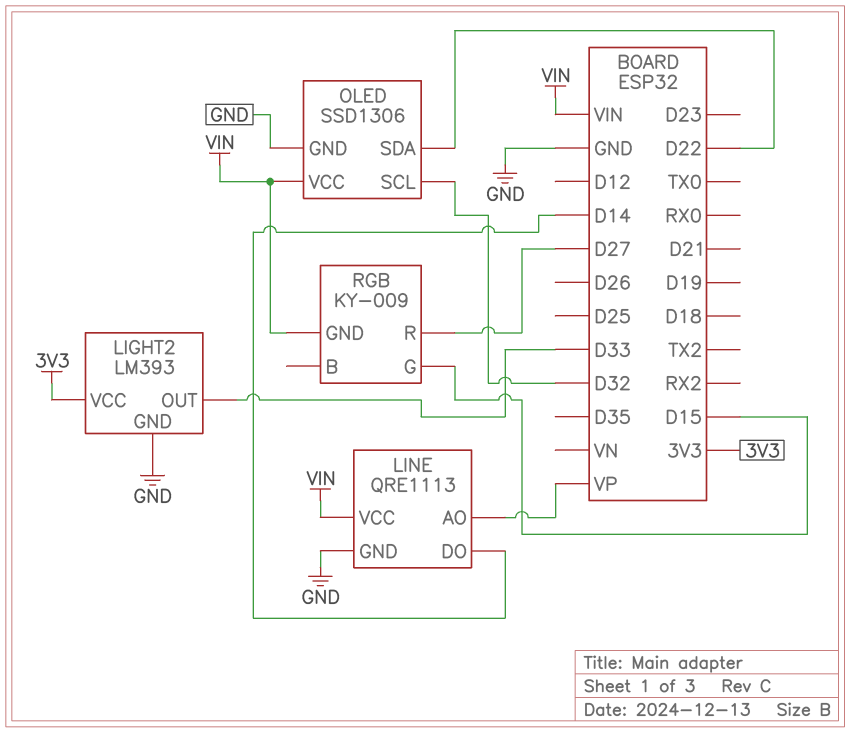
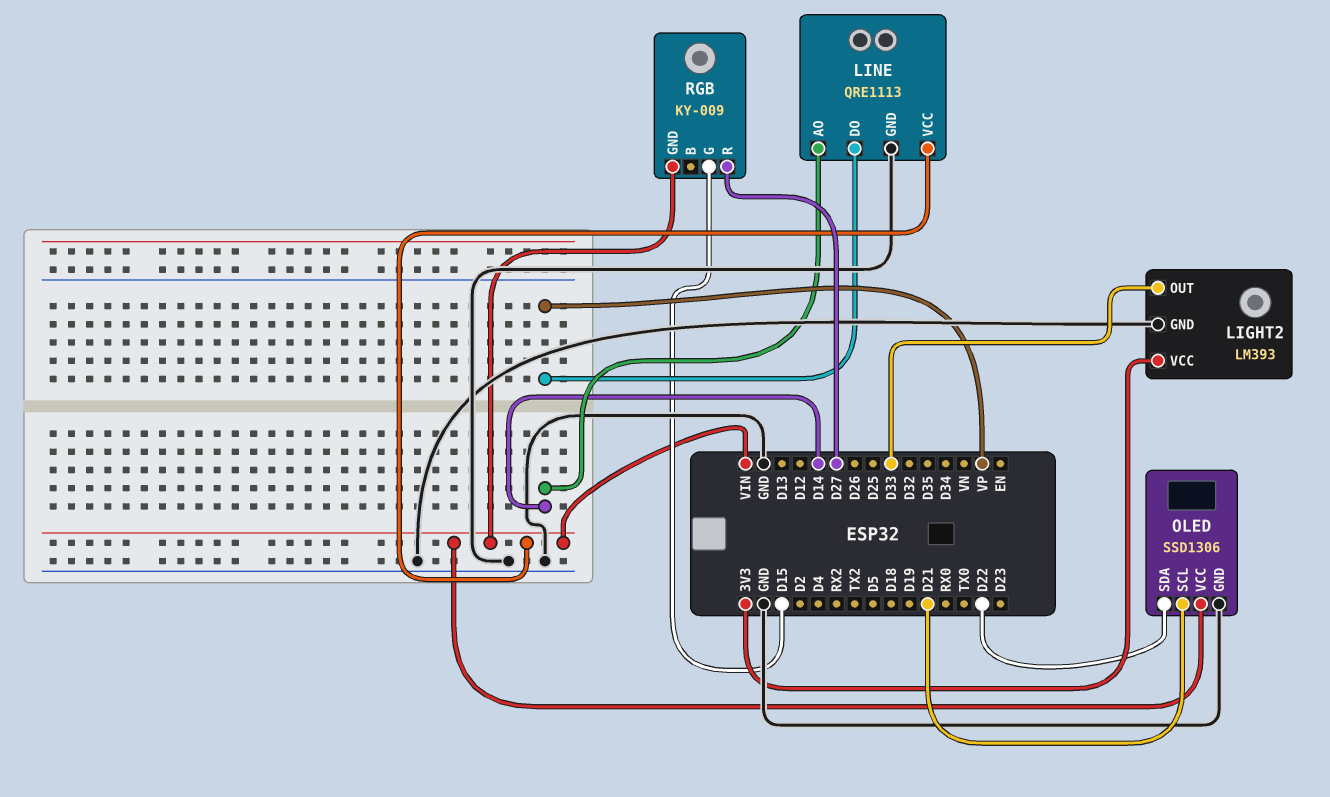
LINE pin AO: VP -> D14
LINE pin DO: D14 -> VP
OLED pin SCL: D32 -> D21

